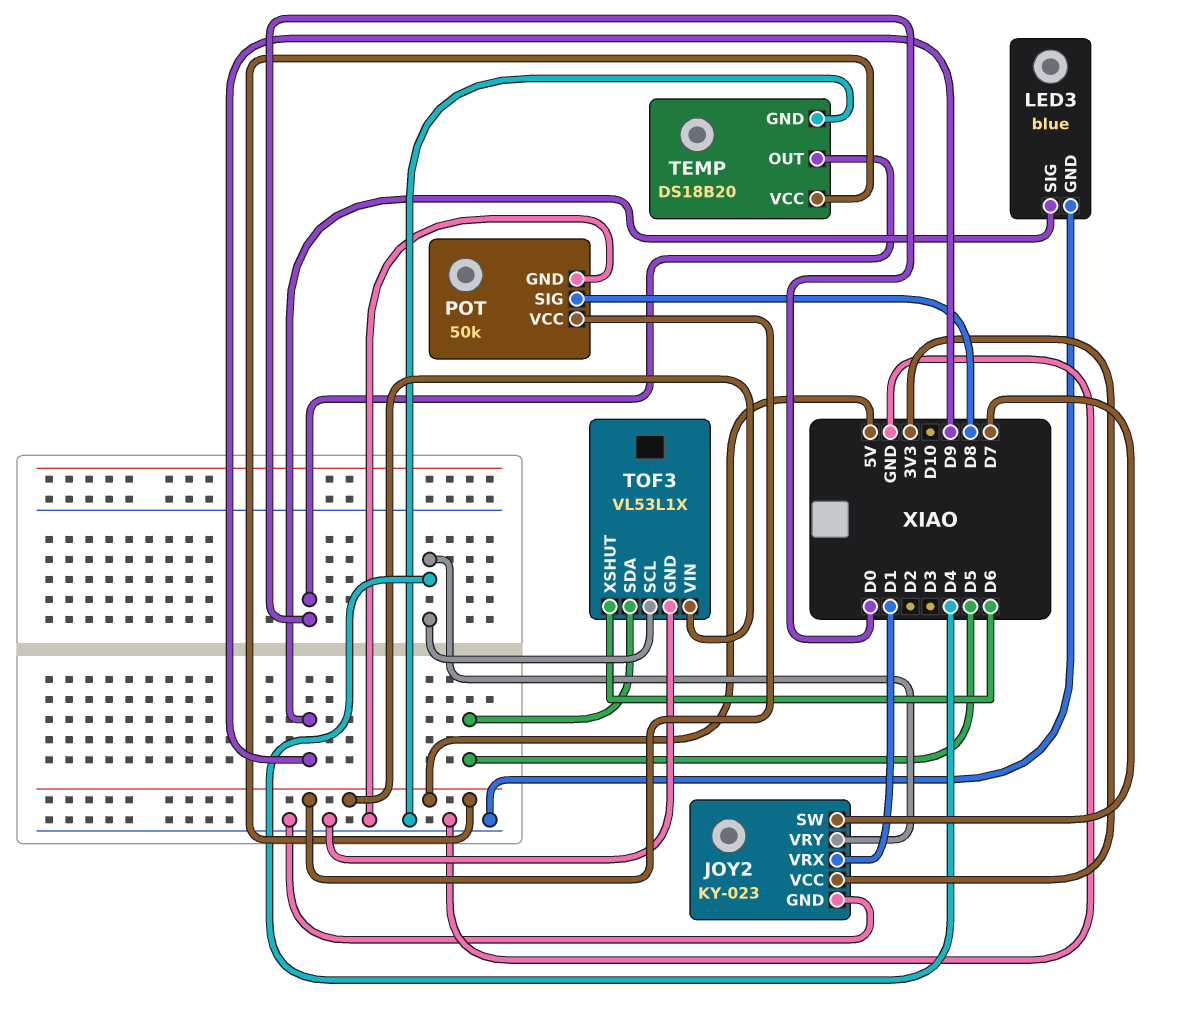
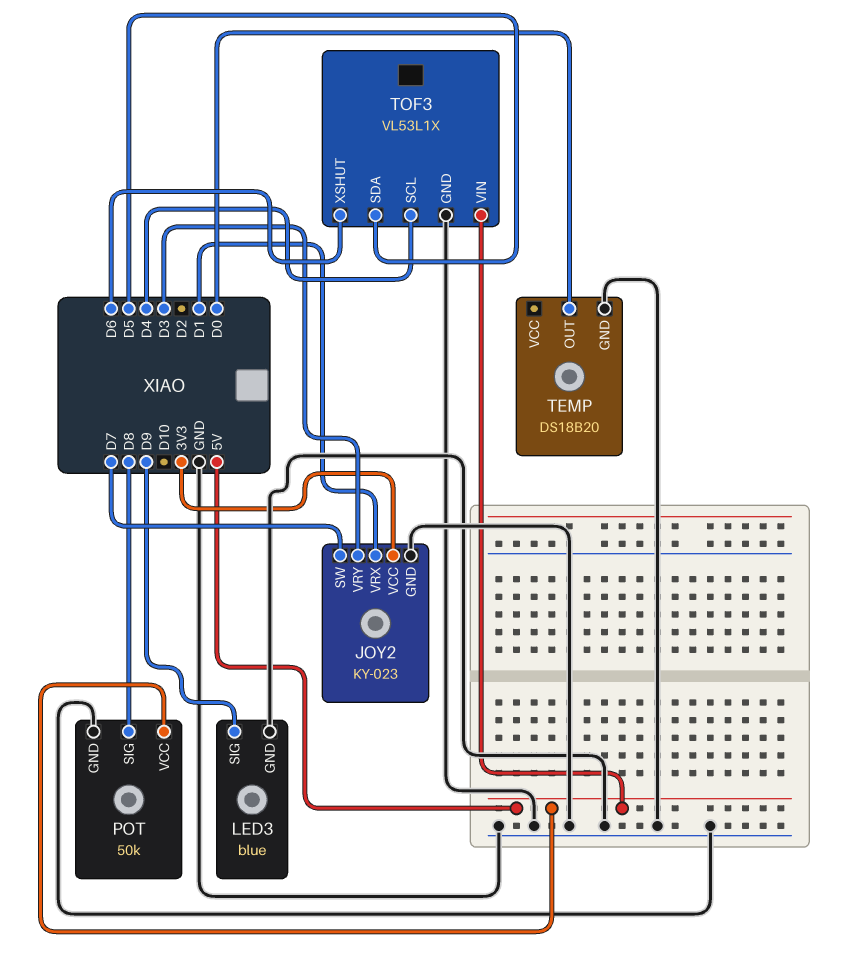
JOY2 pin VRY: D4 -> D3
TEMP pin VCC: 5V -> none

